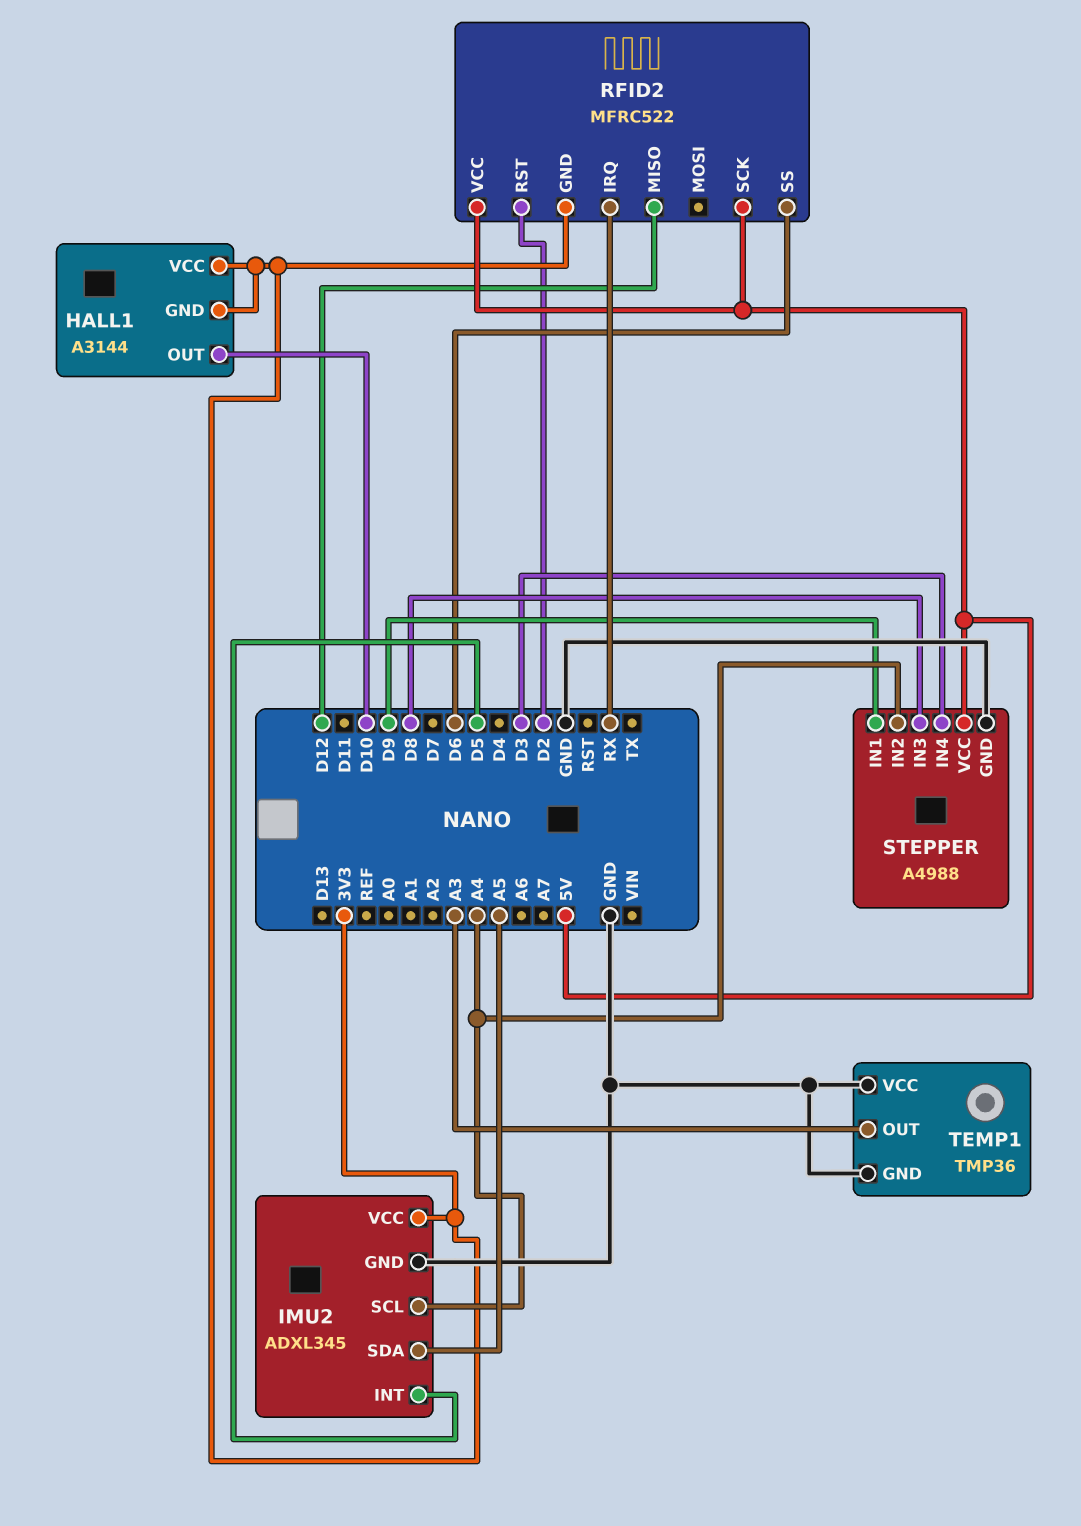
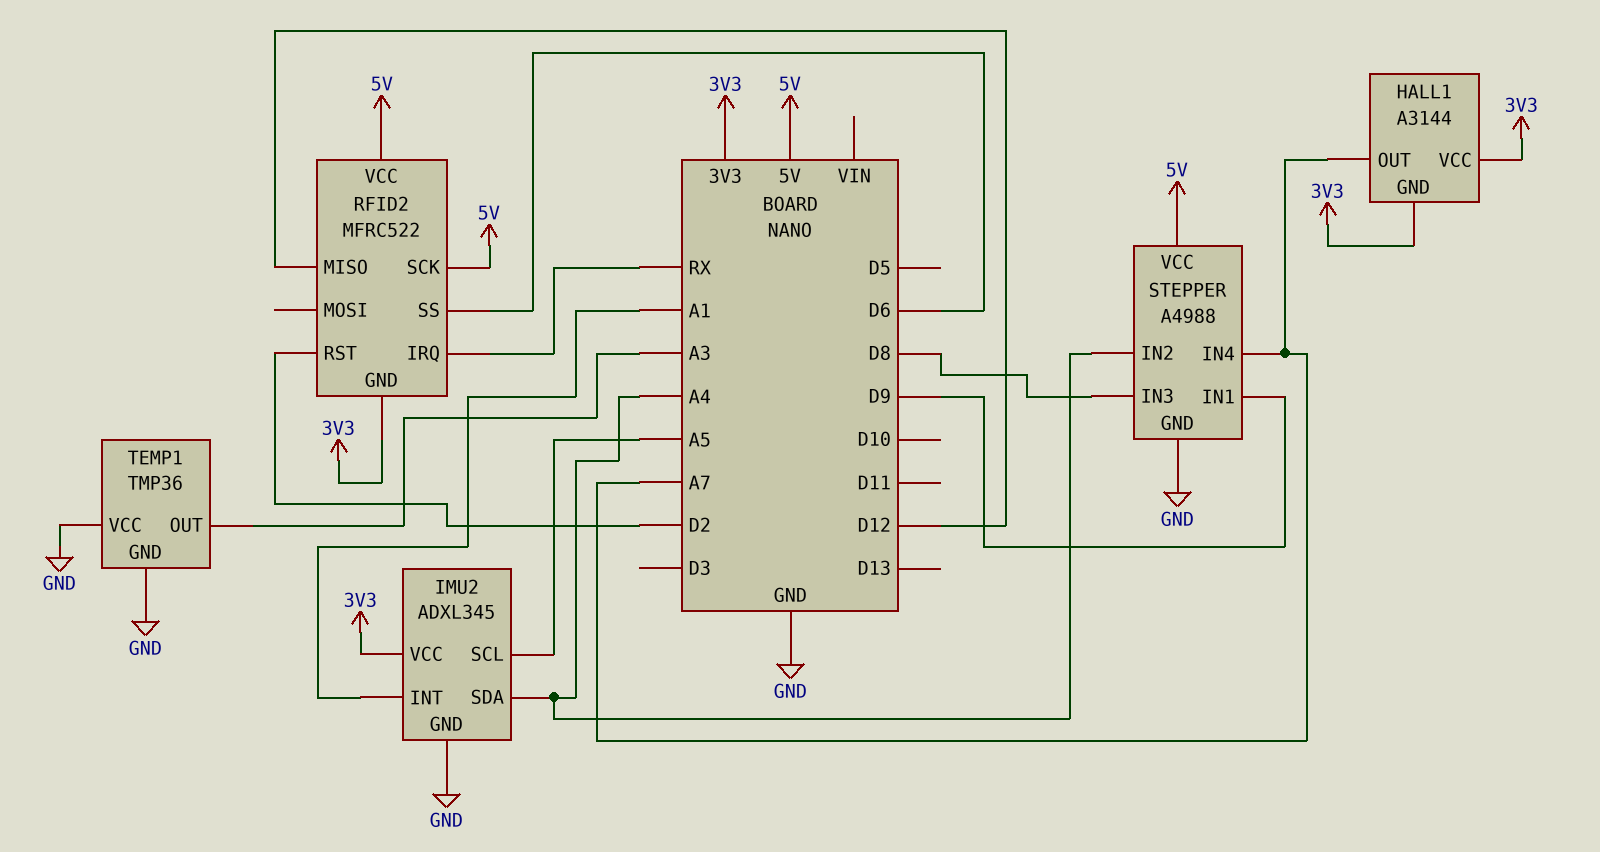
HALL1 pin OUT: D10 -> A7
IMU2 pin INT: D5 -> A1
IMU2 pin SCL: A4 -> A5
IMU2 pin SDA: A5 -> A4
STEPPER pin IN4: D3 -> A7

